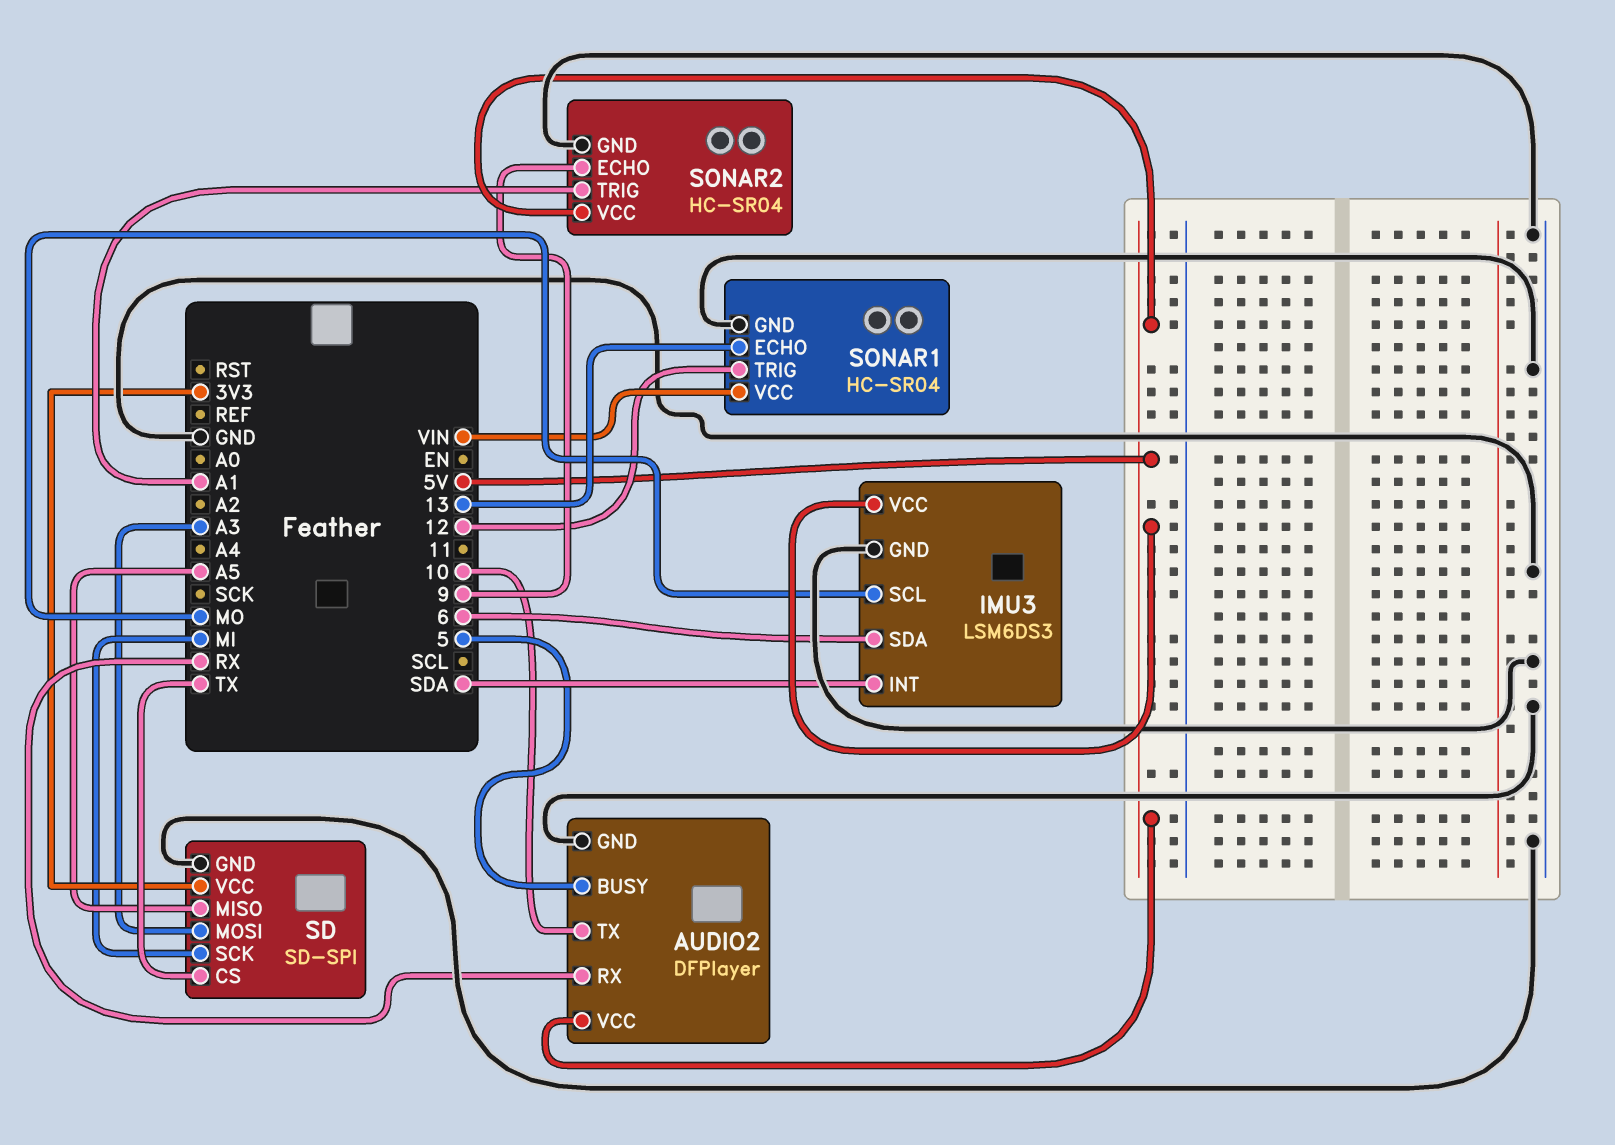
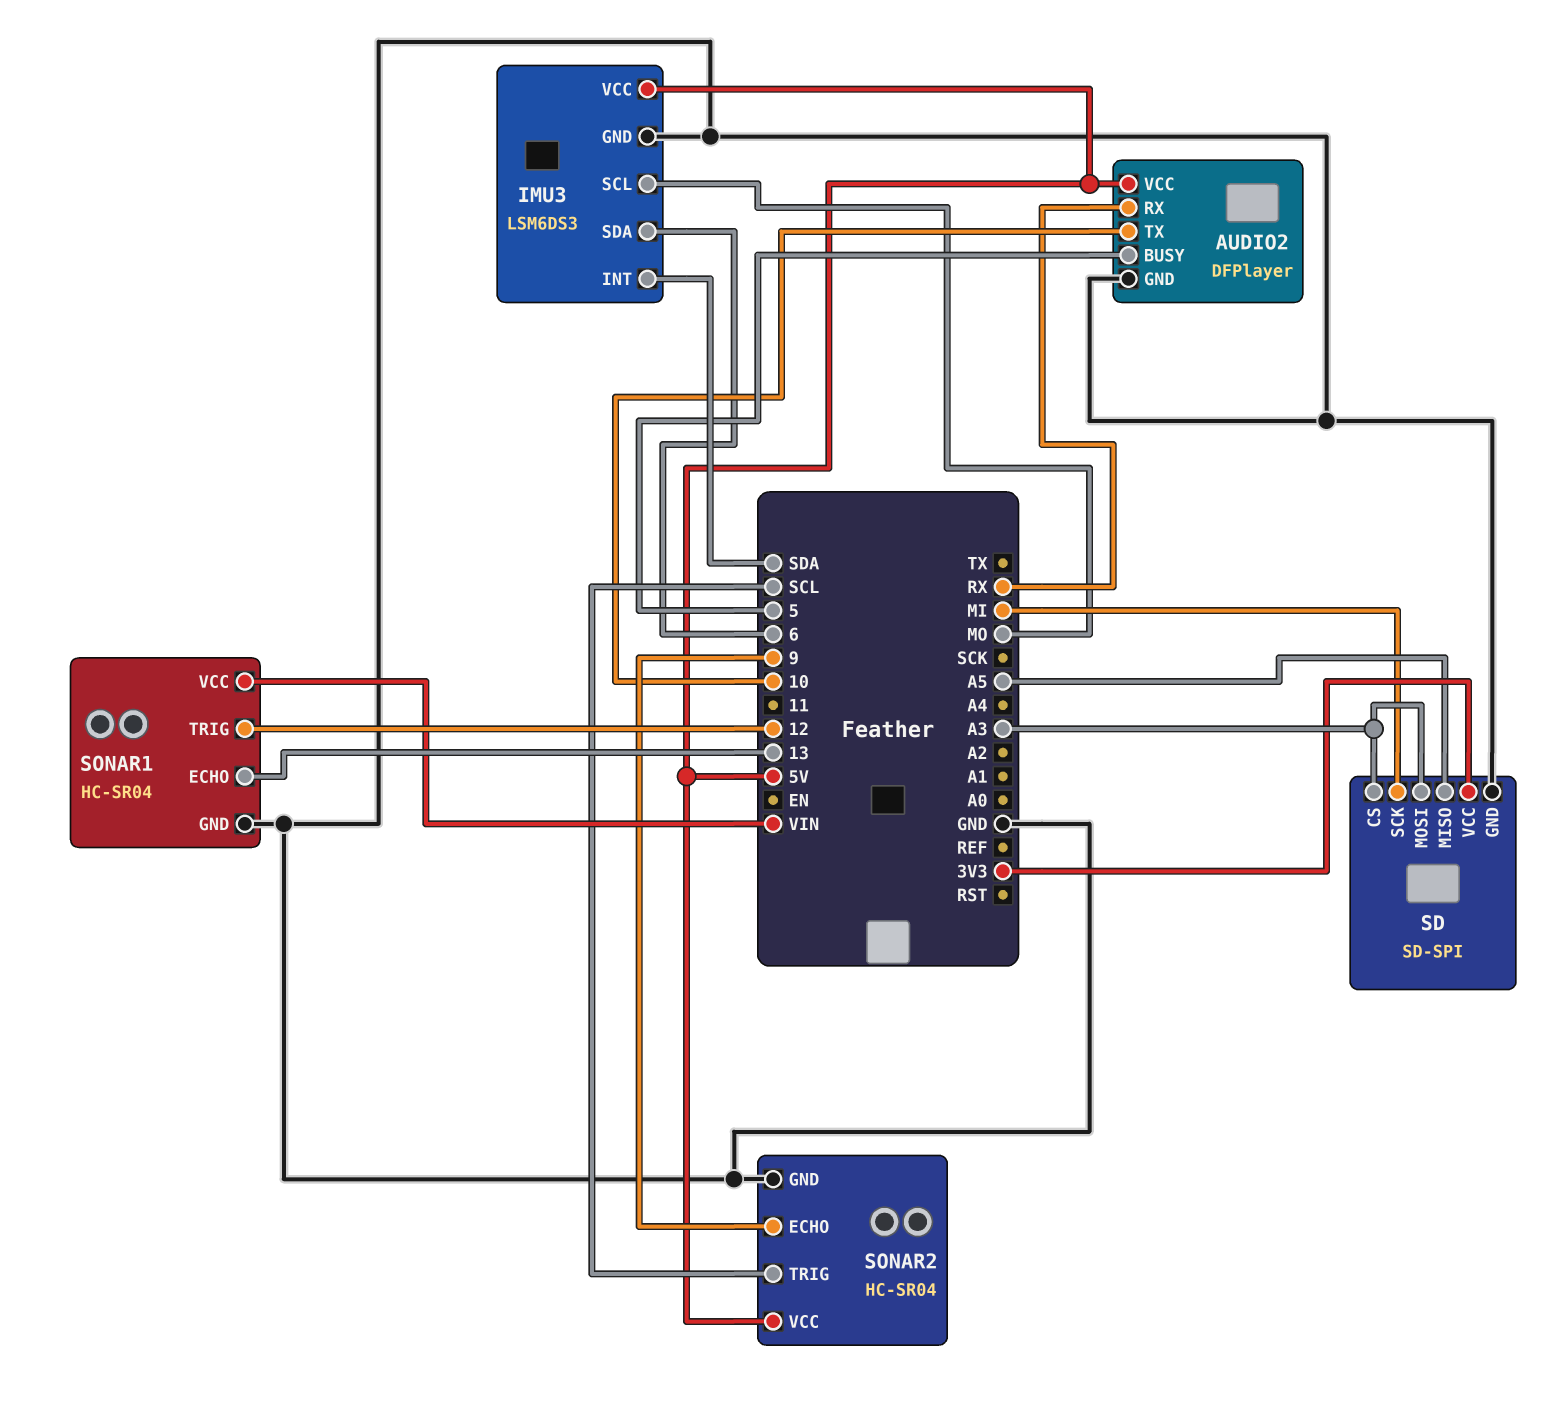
SD pin CS: TX -> A3
SONAR2 pin TRIG: A1 -> SCL

